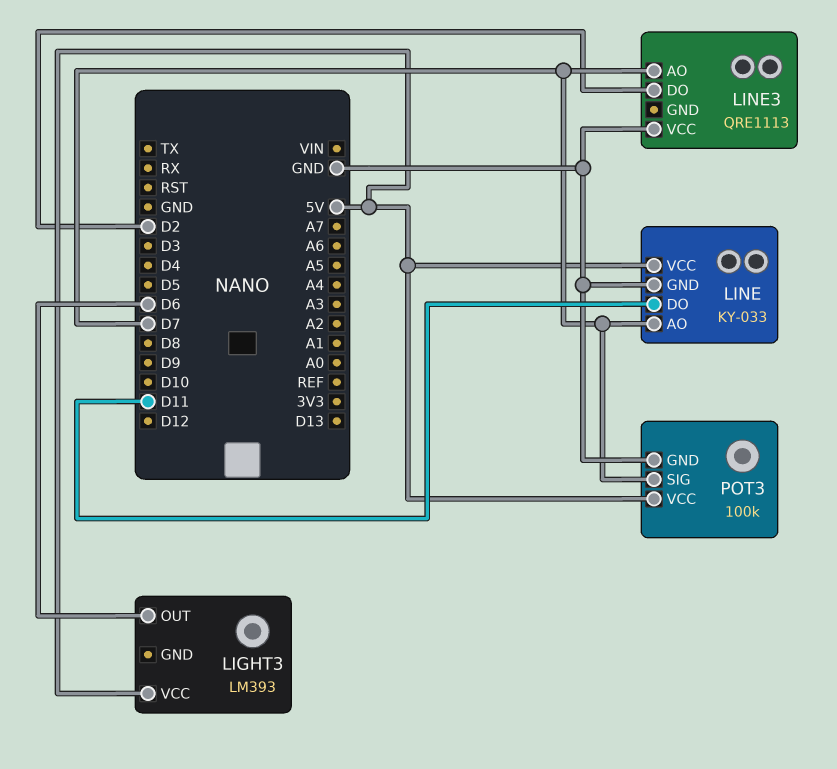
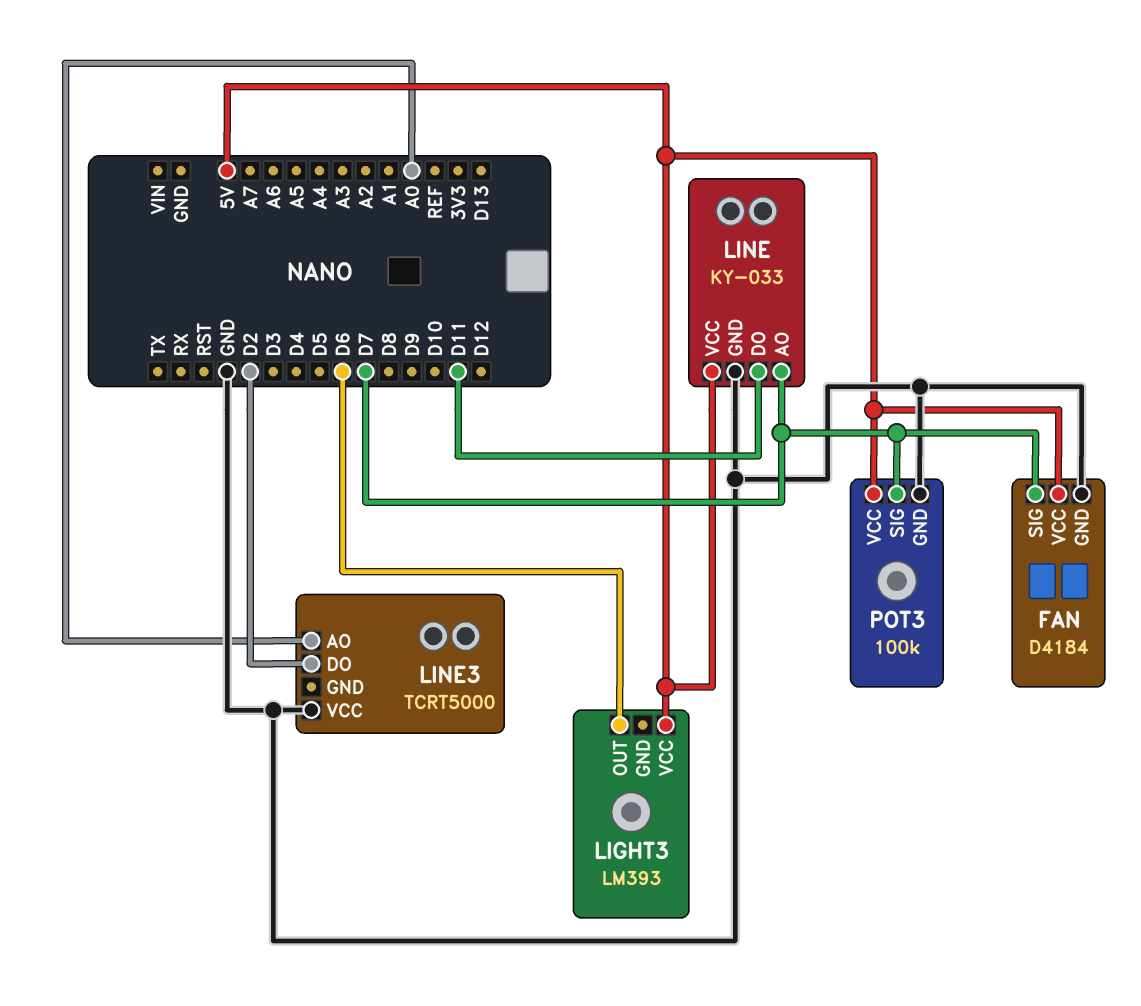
FAN: none -> D4184
FAN pin GND: none -> GND
FAN pin SIG: none -> D7
FAN pin VCC: none -> 5V
LINE3: QRE1113 -> TCRT5000
LINE3 pin AO: D7 -> A0

